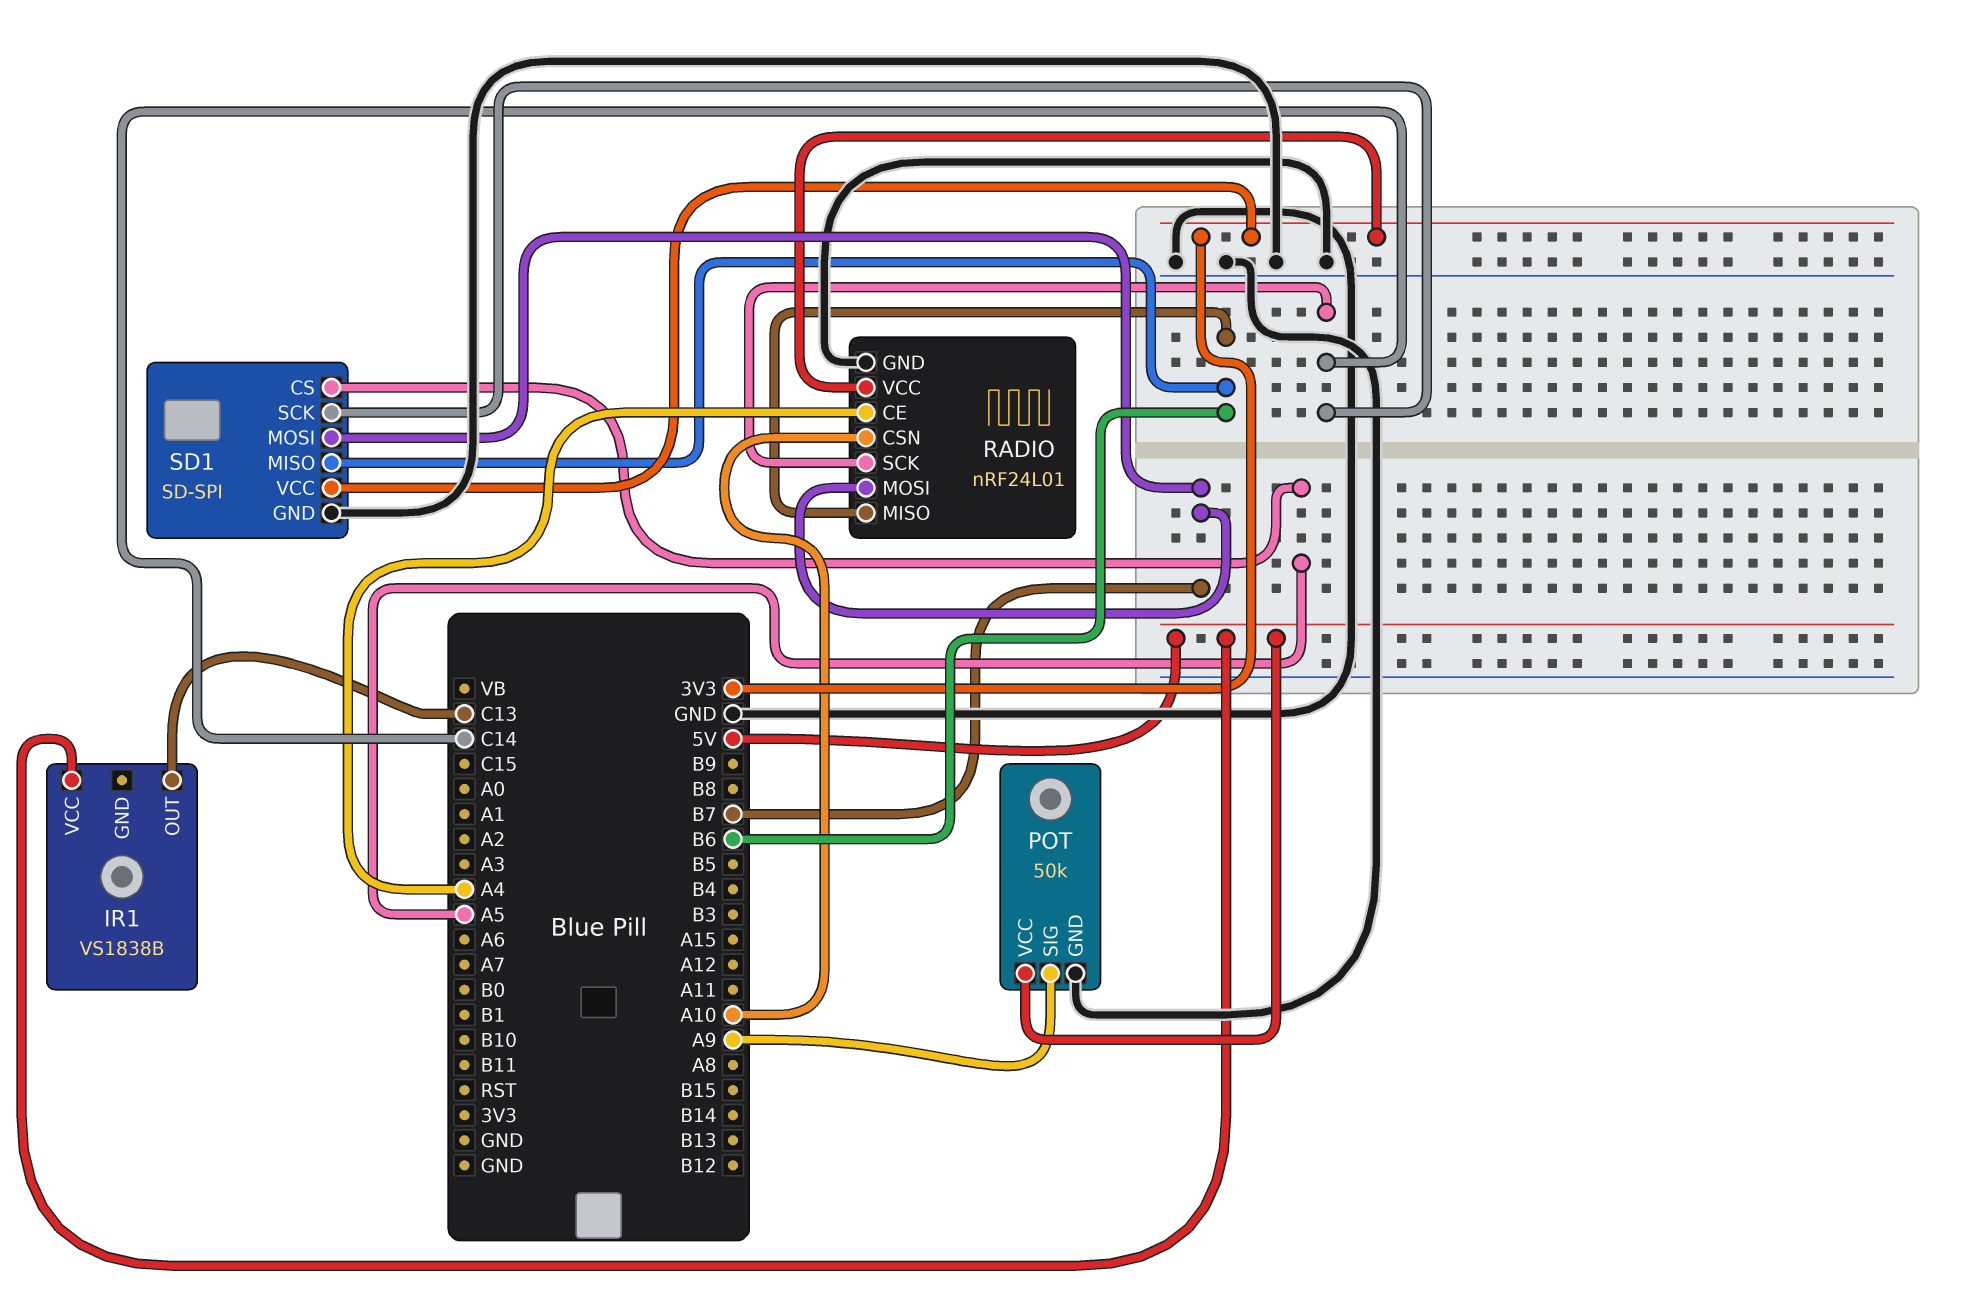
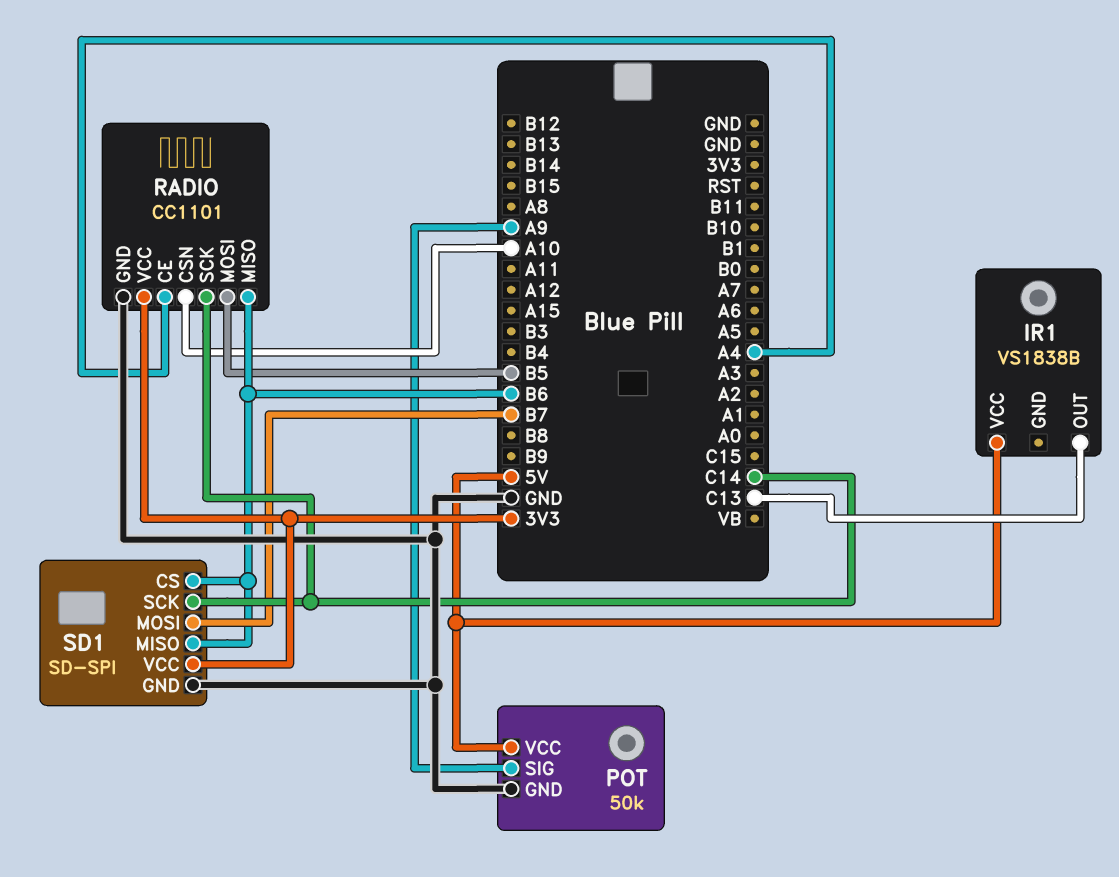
RADIO: nRF24L01 -> CC1101
RADIO pin MOSI: B7 -> B5
SD1 pin CS: A5 -> B6

